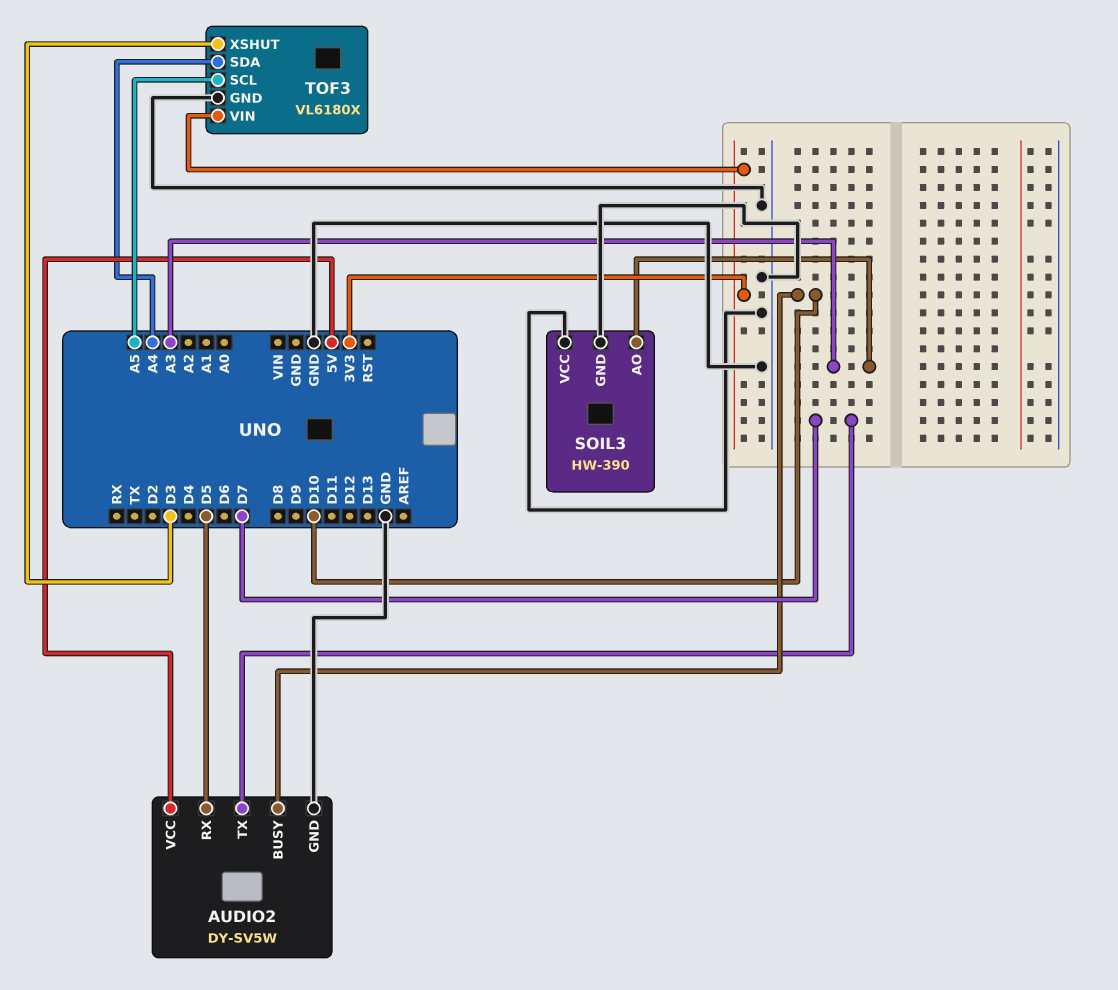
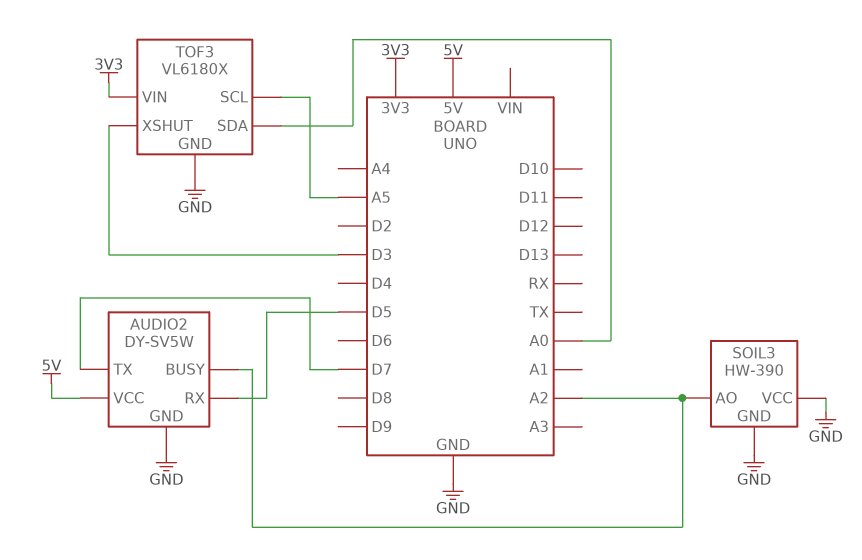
AUDIO2 pin BUSY: D10 -> A2
SOIL3 pin AO: A3 -> A2
TOF3 pin SDA: A4 -> A0

